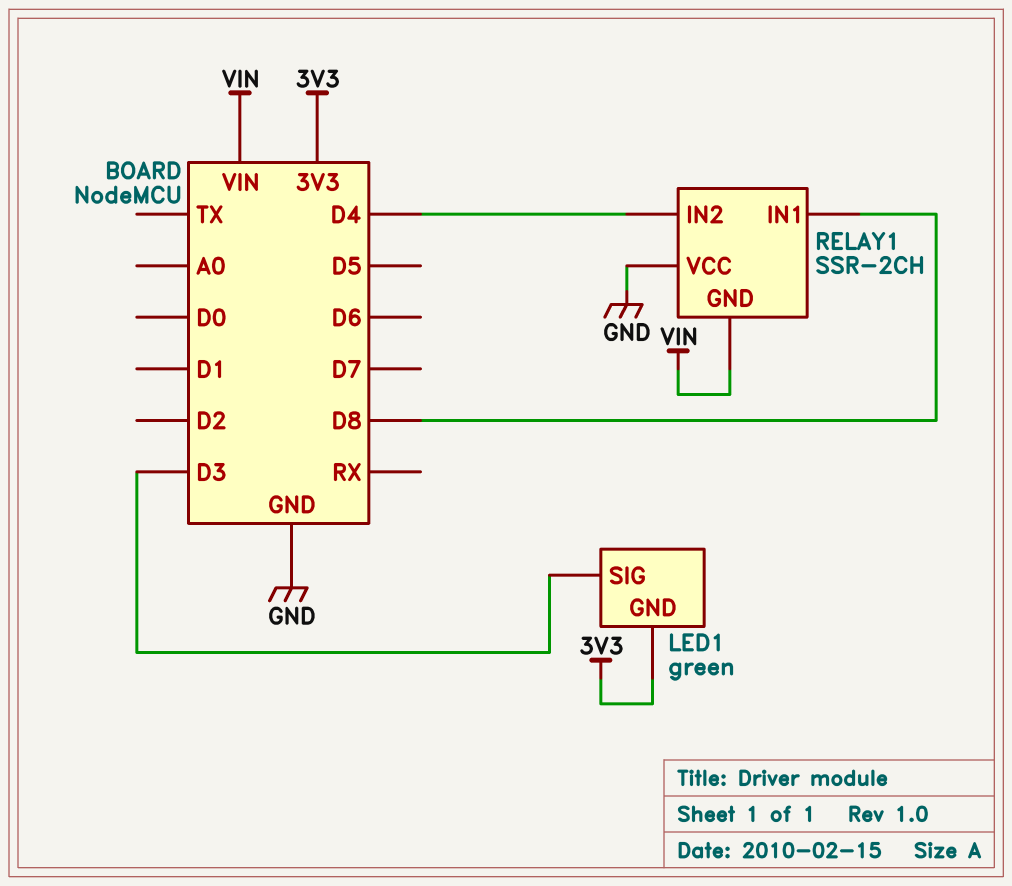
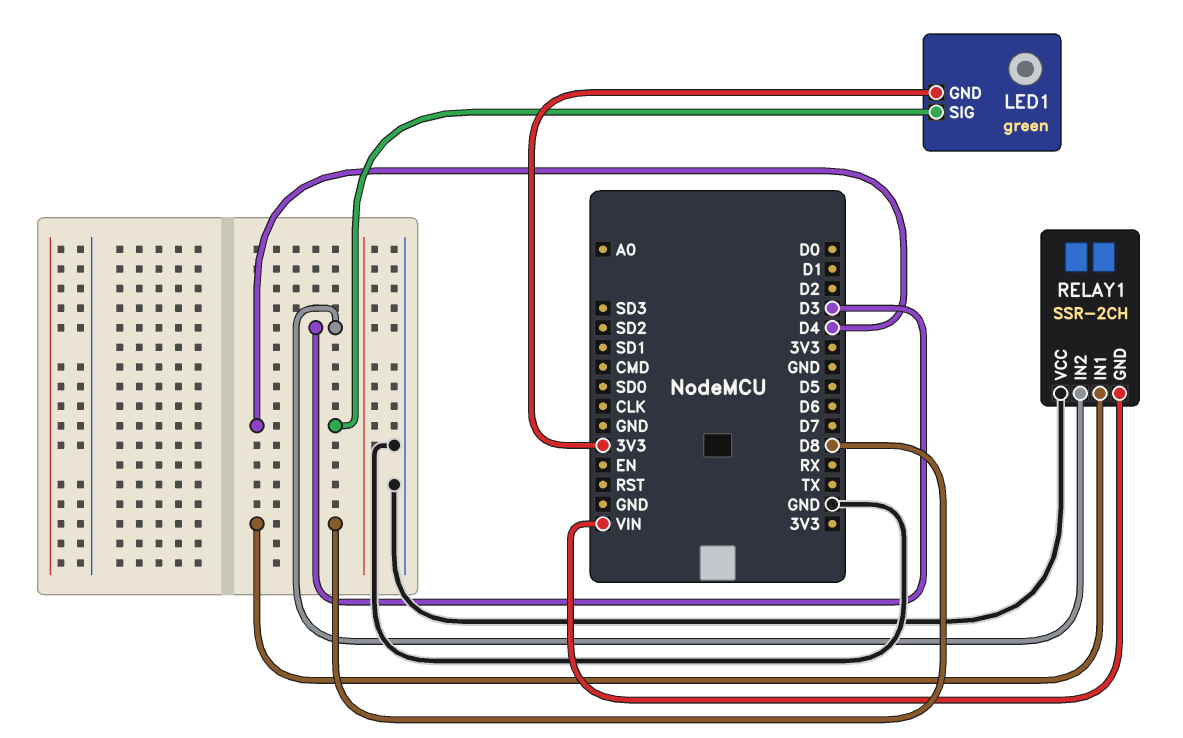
LED1 pin SIG: D3 -> D4
RELAY1 pin IN2: D4 -> D3

